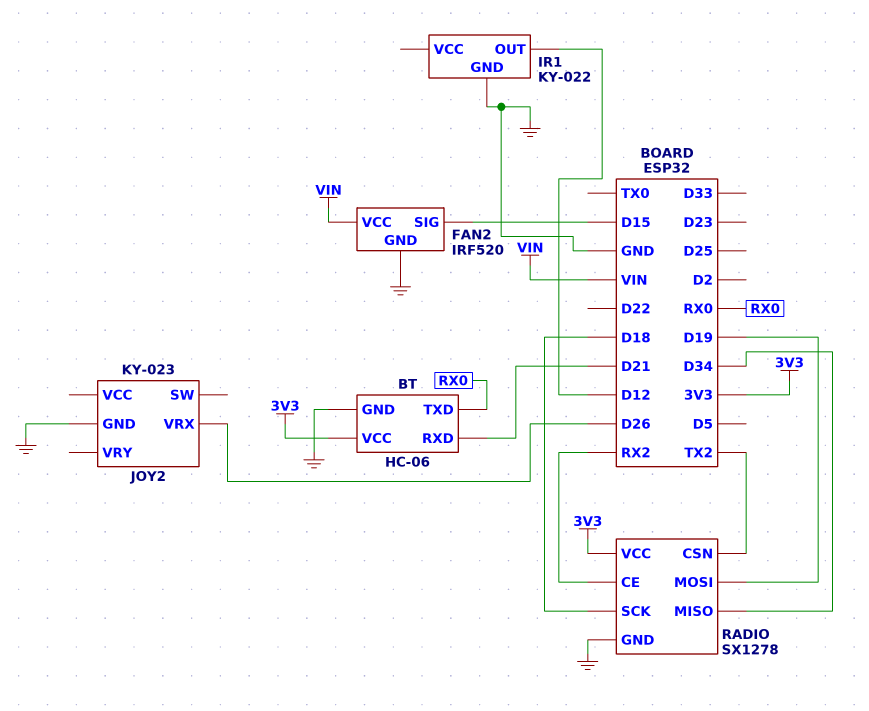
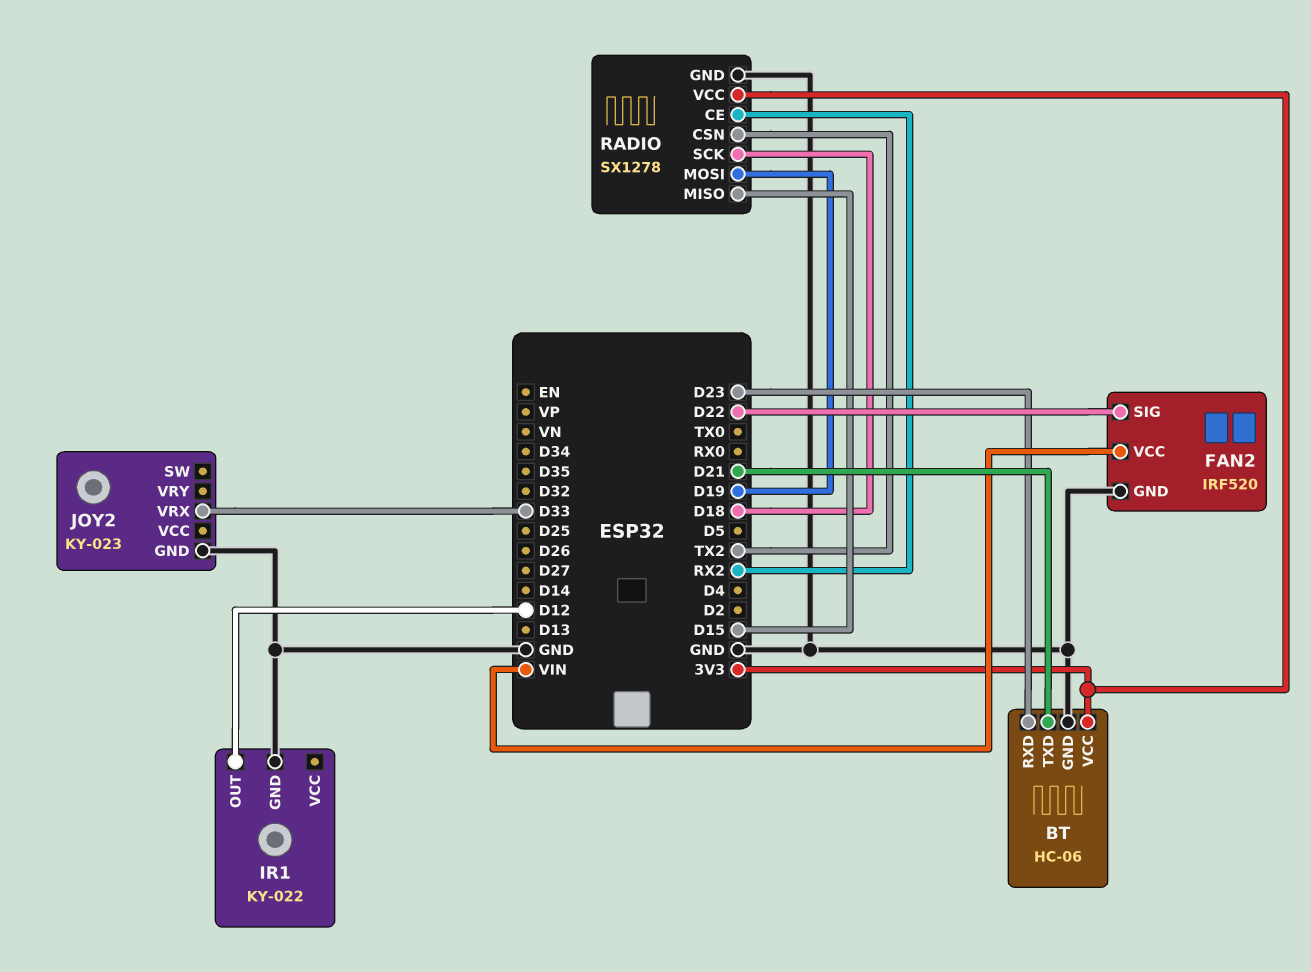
BT pin RXD: D21 -> D23
BT pin TXD: RX0 -> D21
FAN2 pin SIG: D15 -> D22
JOY2 pin VRX: D26 -> D33
RADIO pin MISO: D34 -> D15

